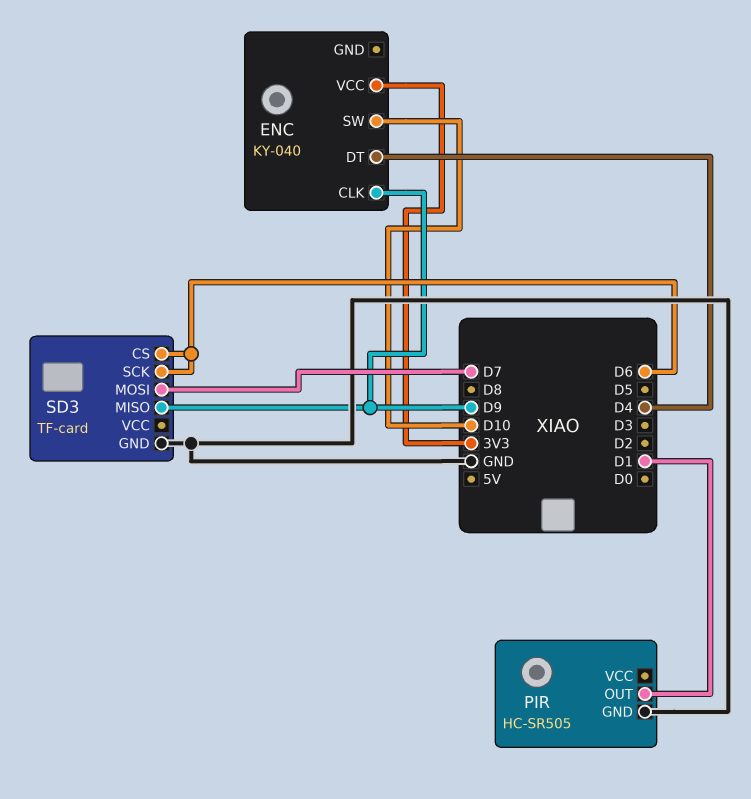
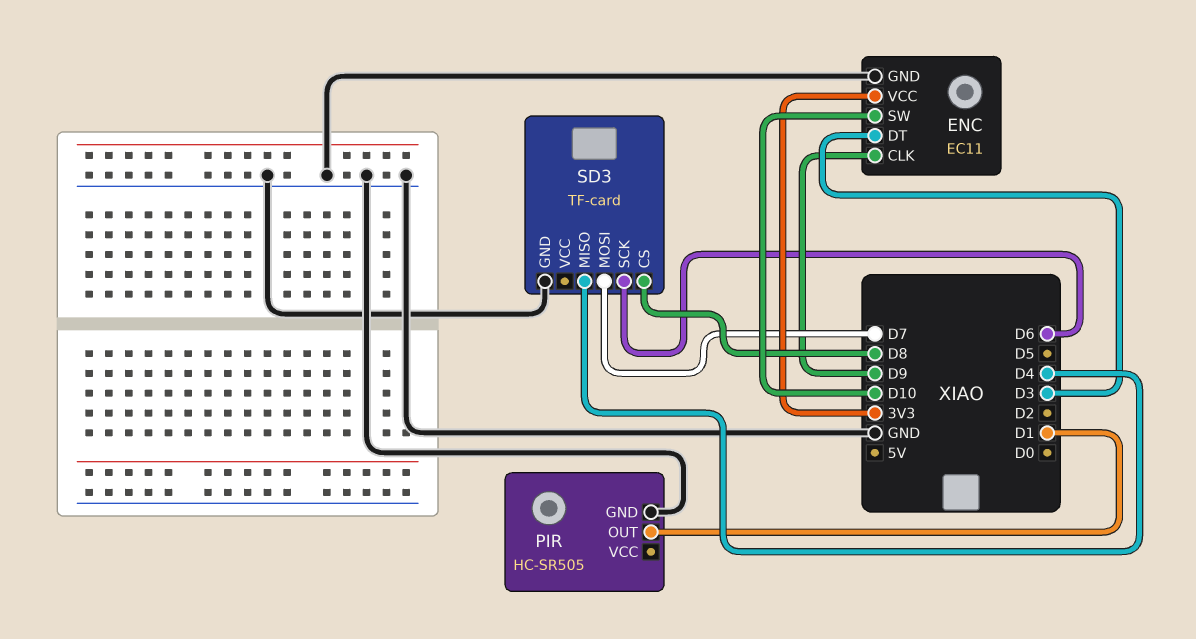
ENC: KY-040 -> EC11
ENC pin DT: D4 -> D3
ENC pin GND: none -> GND
SD3 pin CS: D6 -> D8
SD3 pin MISO: D9 -> D4

